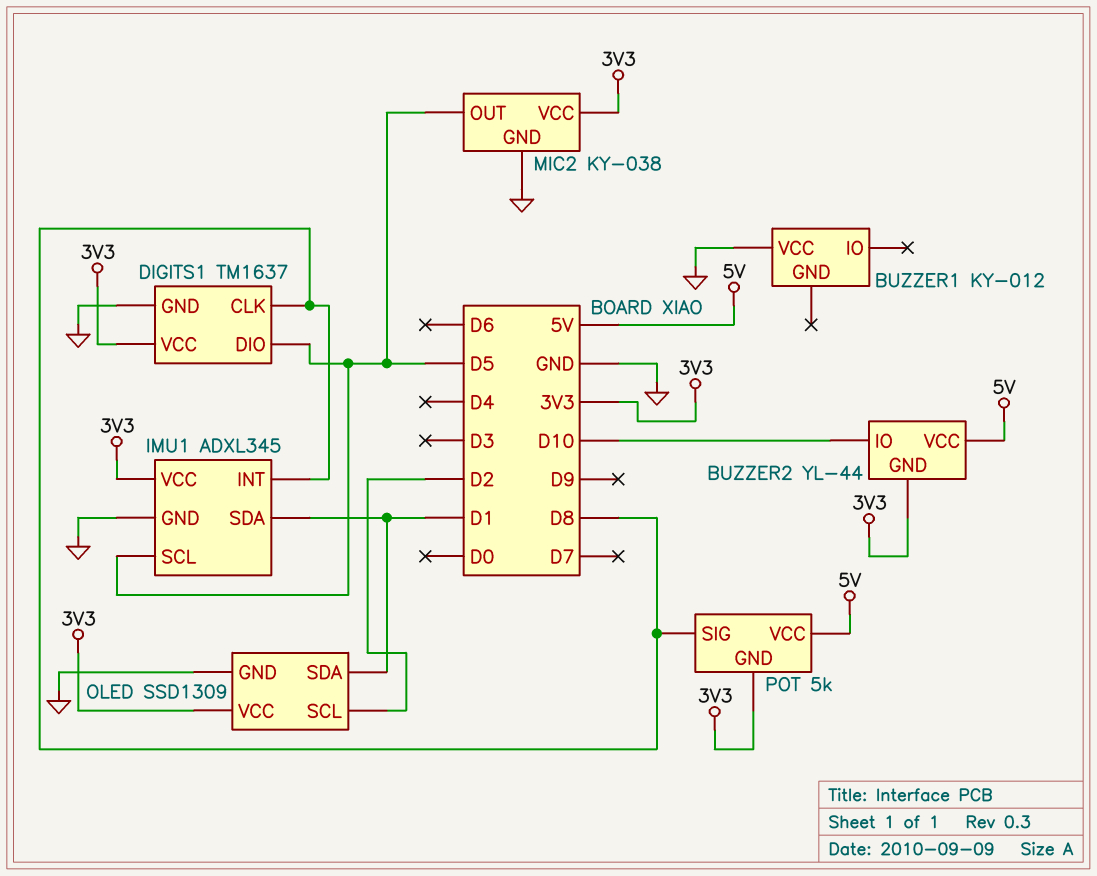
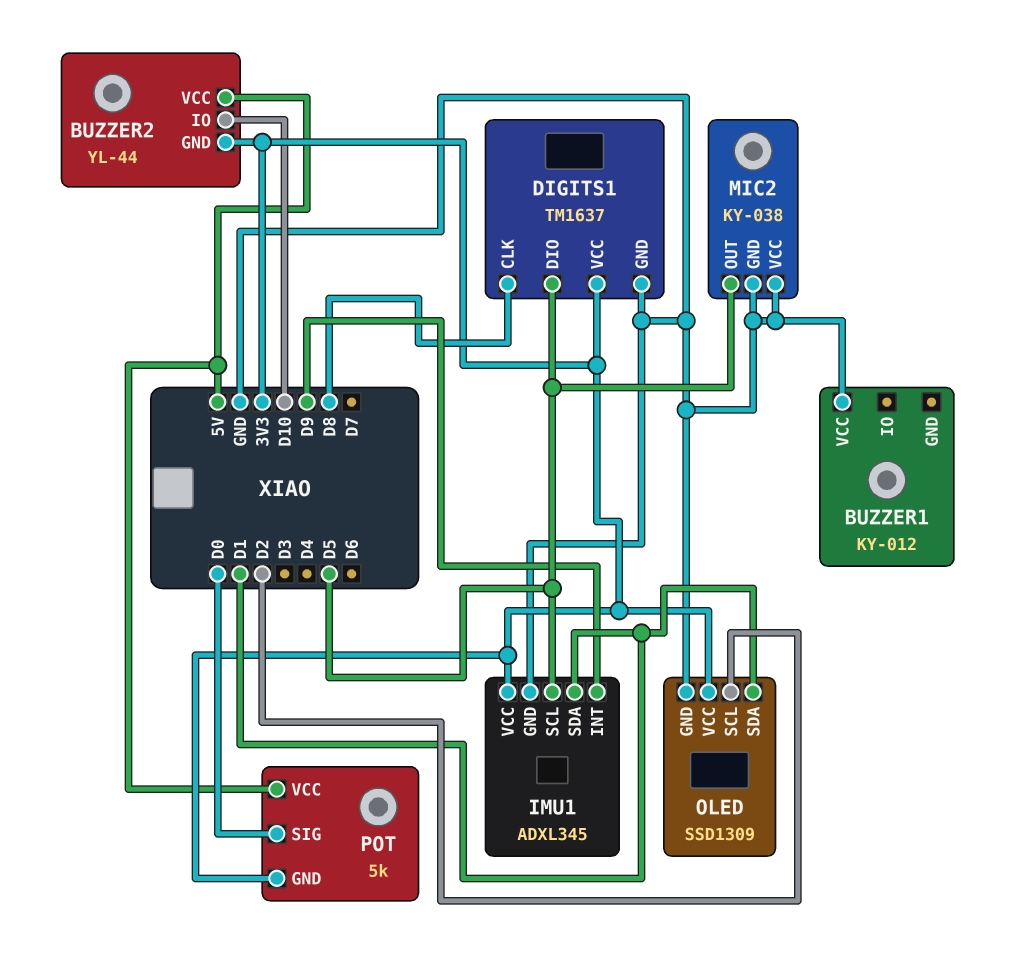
IMU1 pin INT: D8 -> D9
MIC2 pin VCC: 3V3 -> GND
POT pin SIG: D8 -> D0

